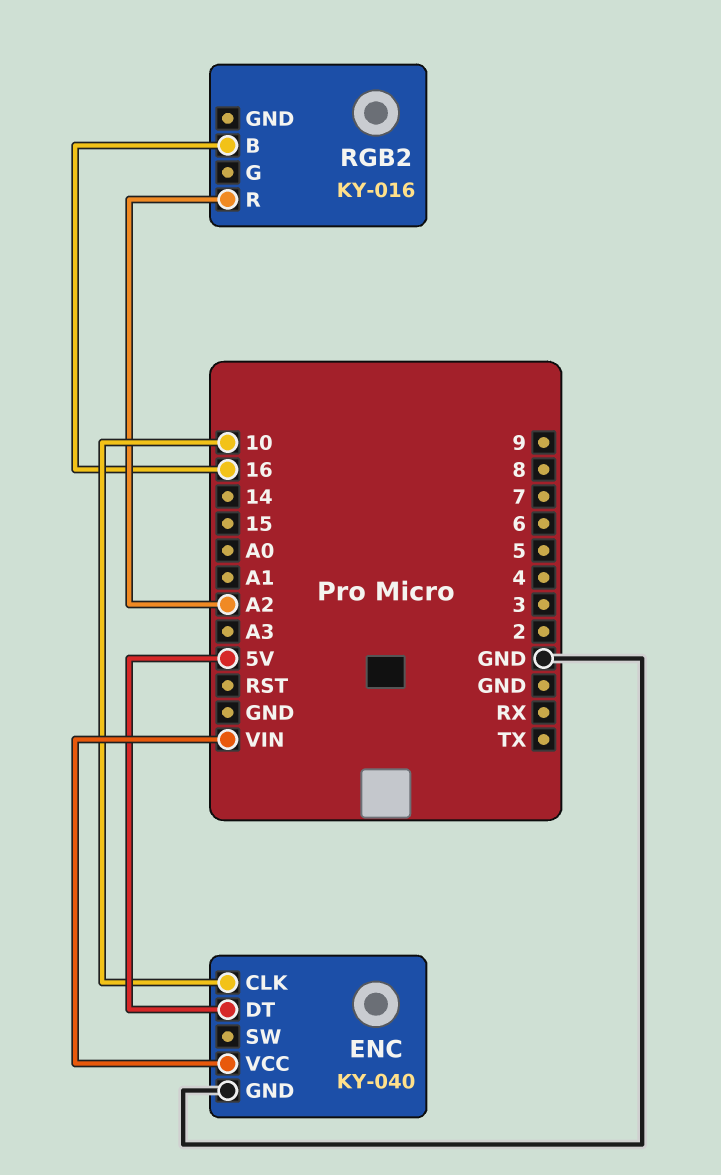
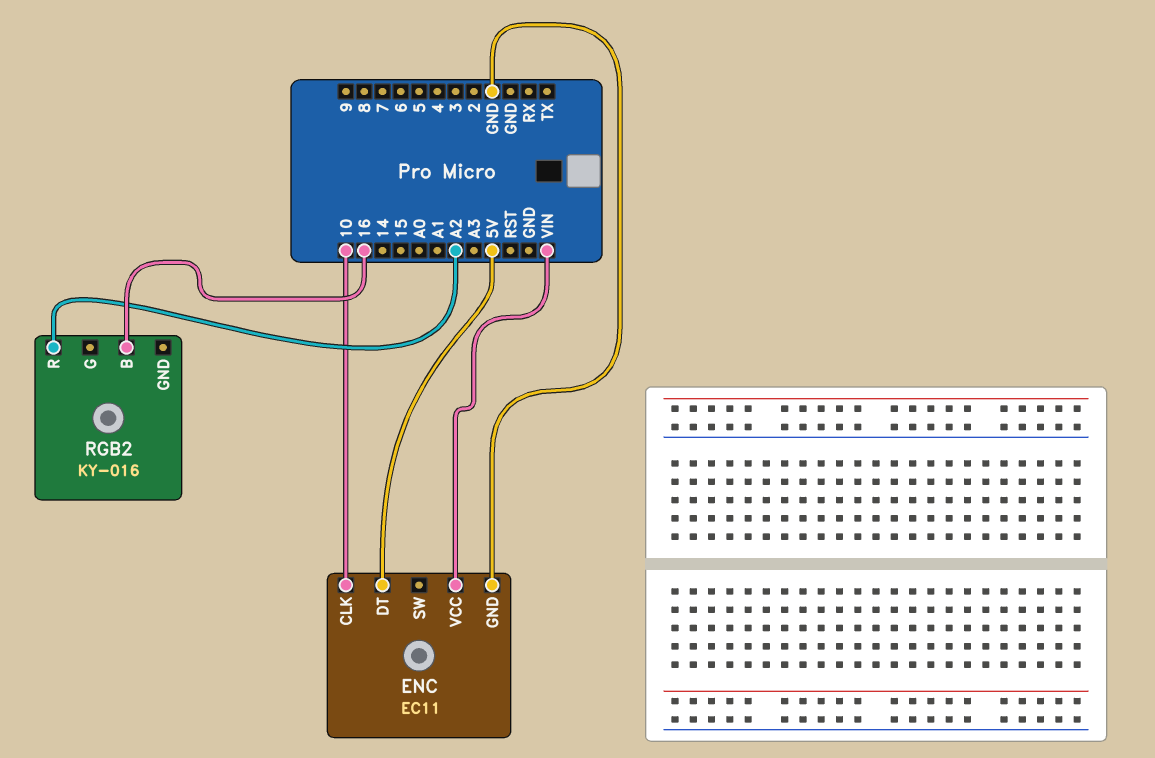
ENC: KY-040 -> EC11

